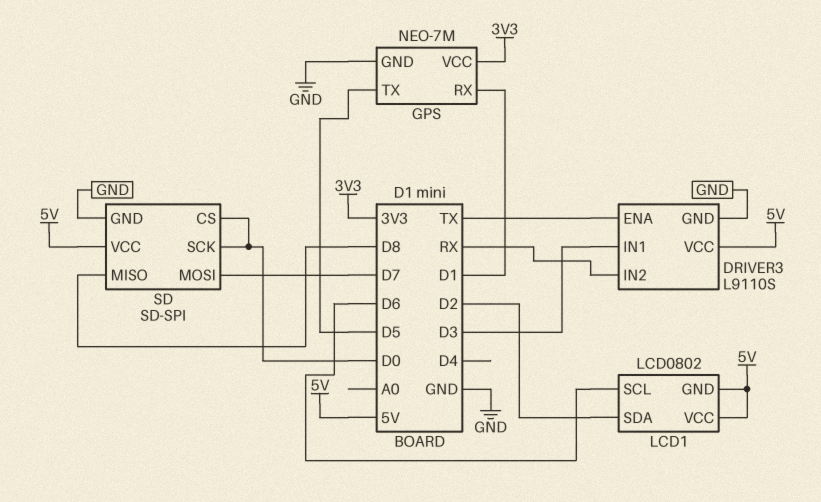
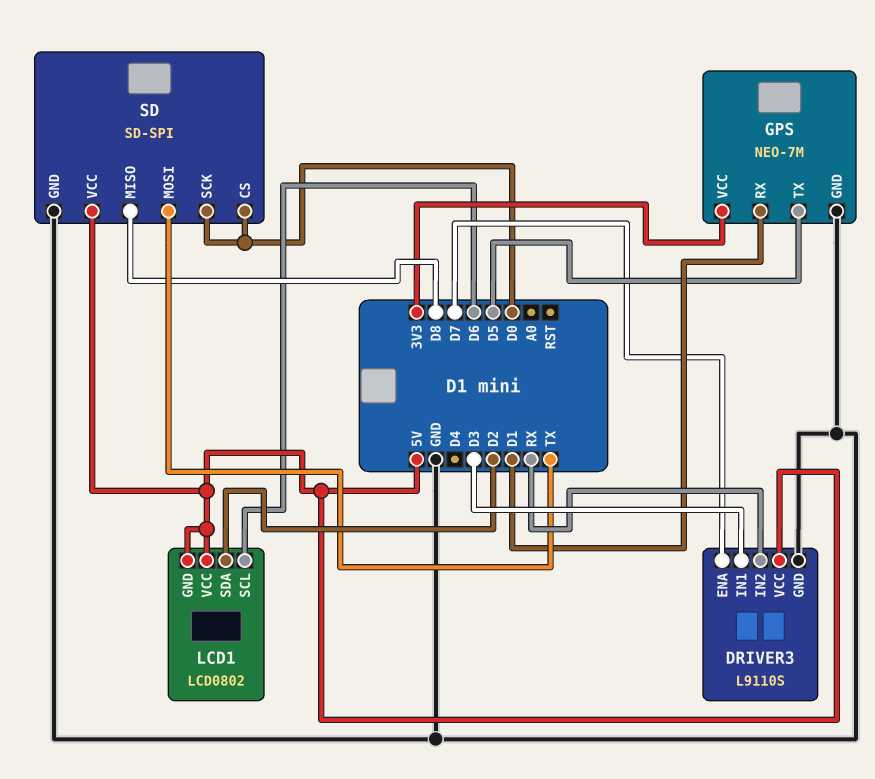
DRIVER3 pin ENA: TX -> D7
SD pin MOSI: D7 -> TX

